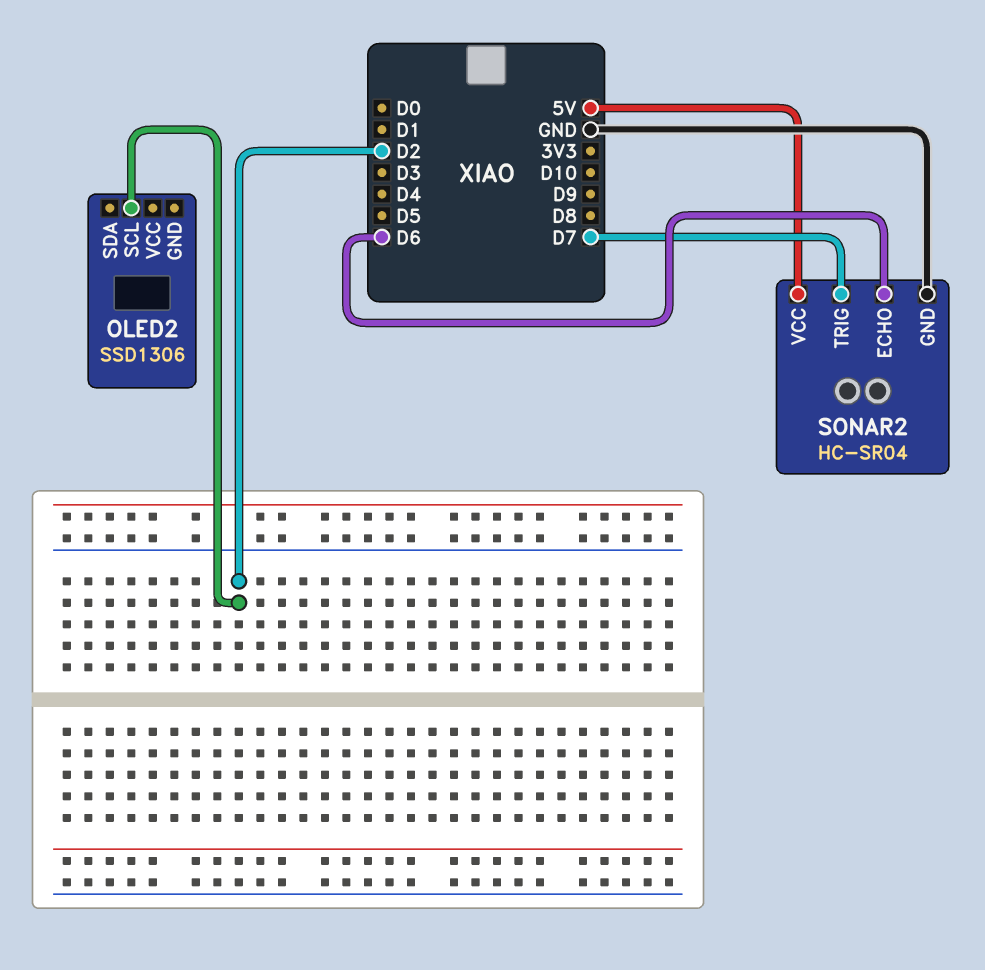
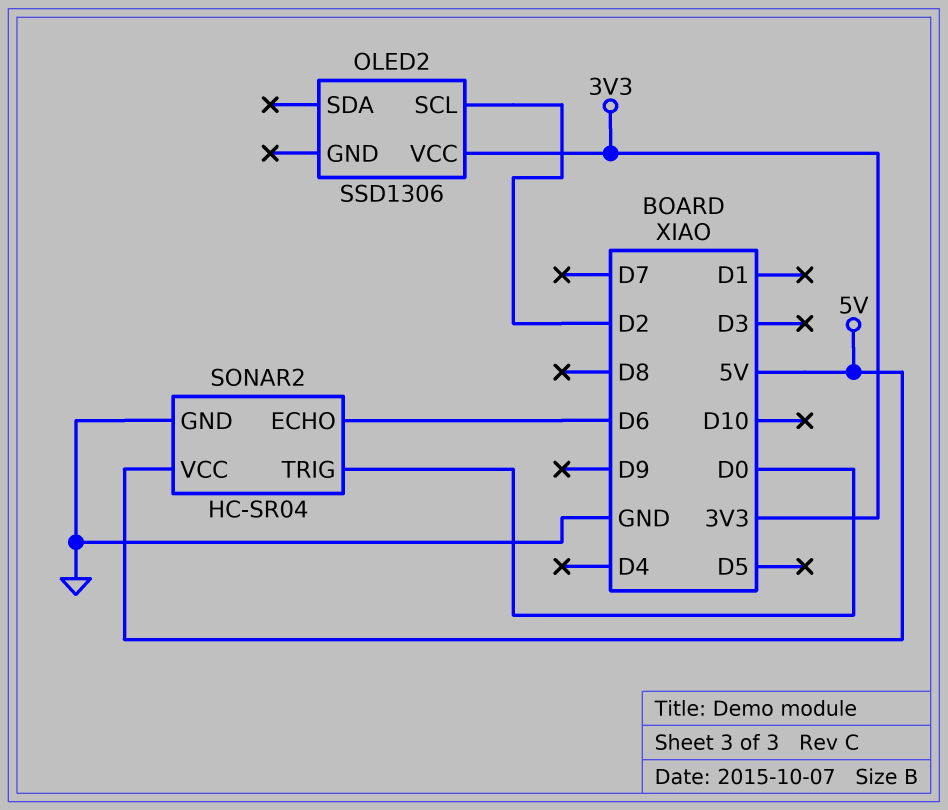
OLED2 pin VCC: none -> 3V3
SONAR2 pin TRIG: D7 -> D0

